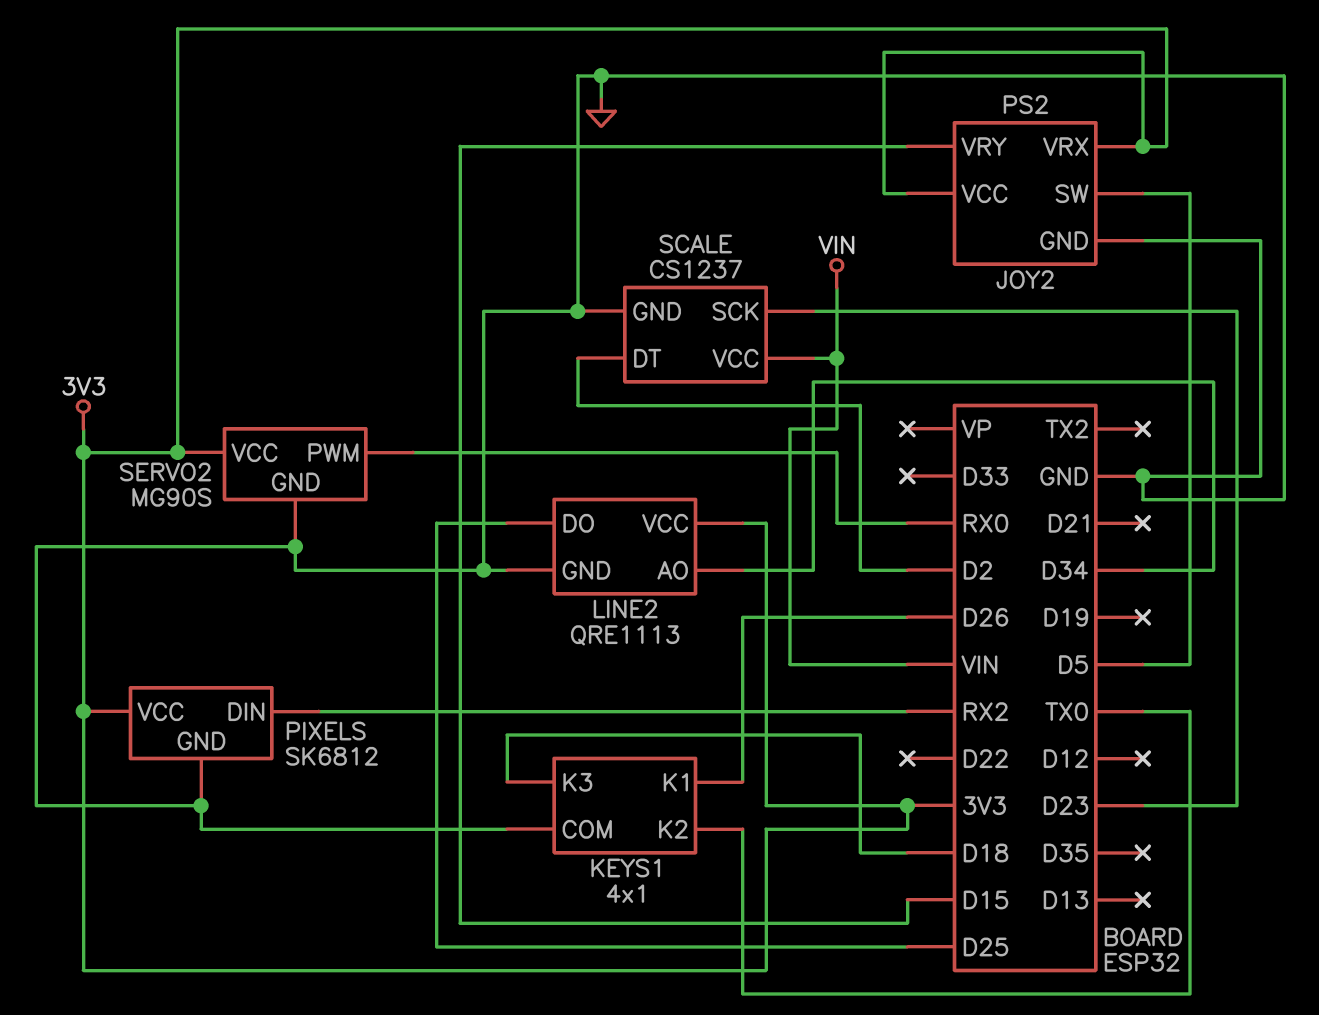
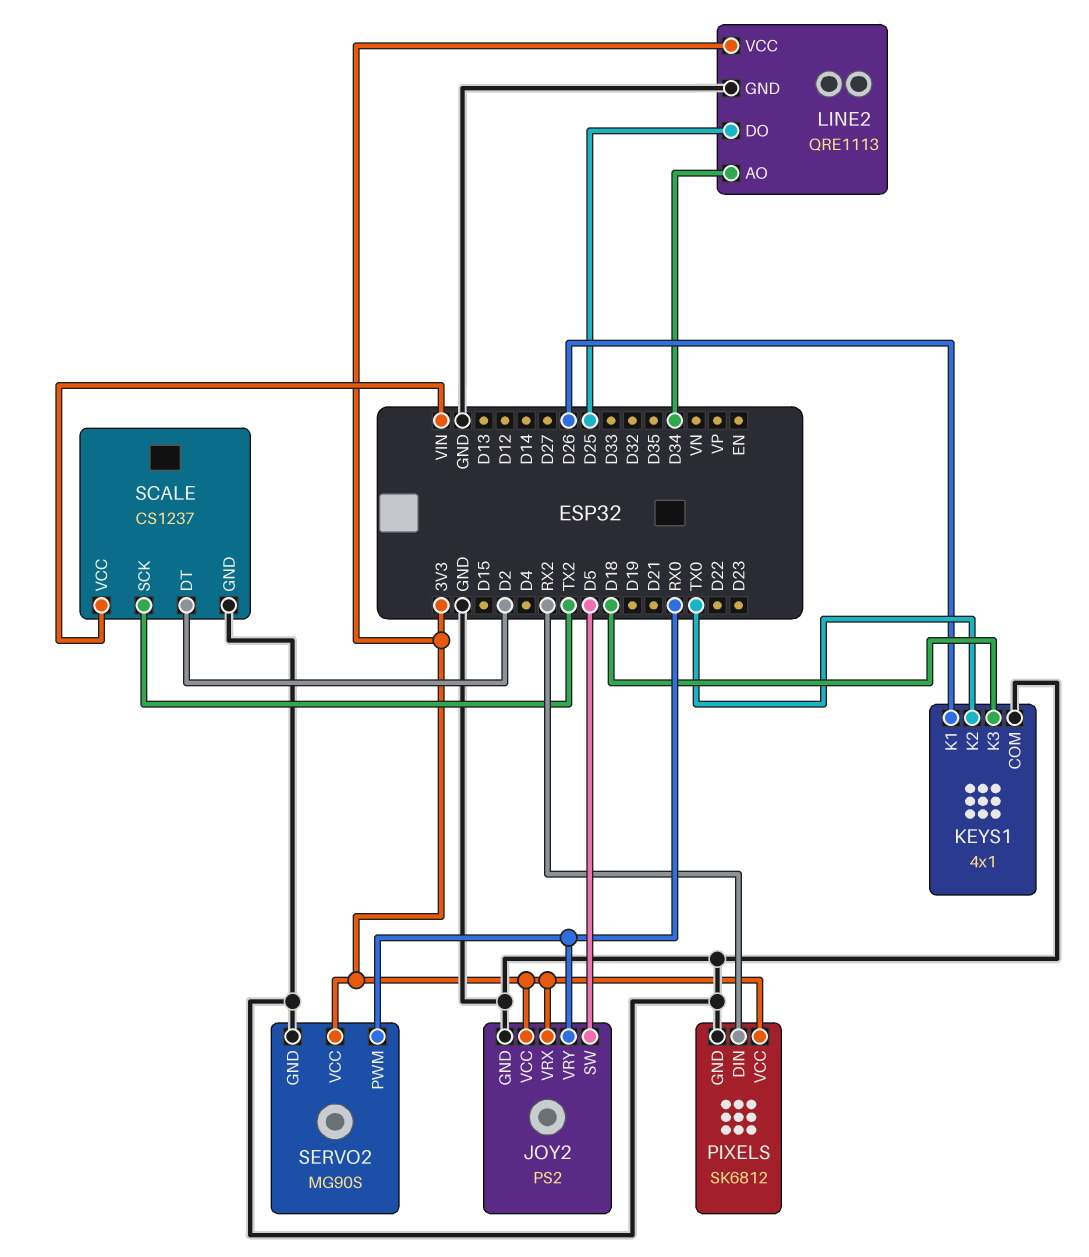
JOY2 pin VRY: D15 -> RX0
SCALE pin SCK: D23 -> TX2

